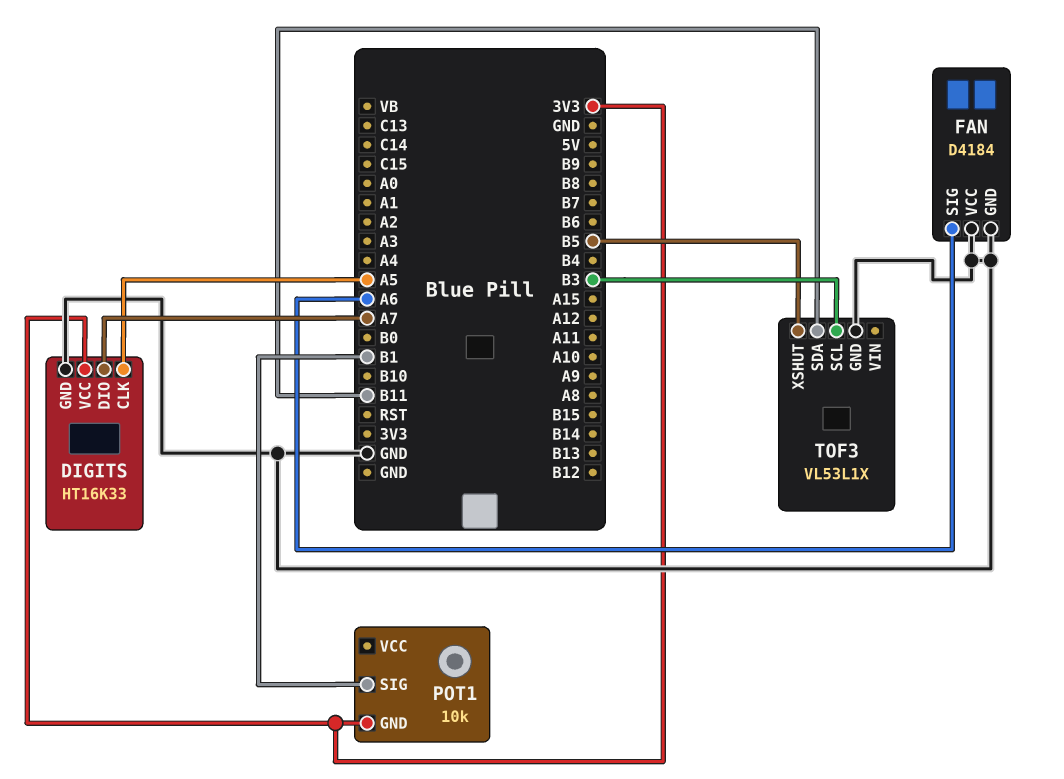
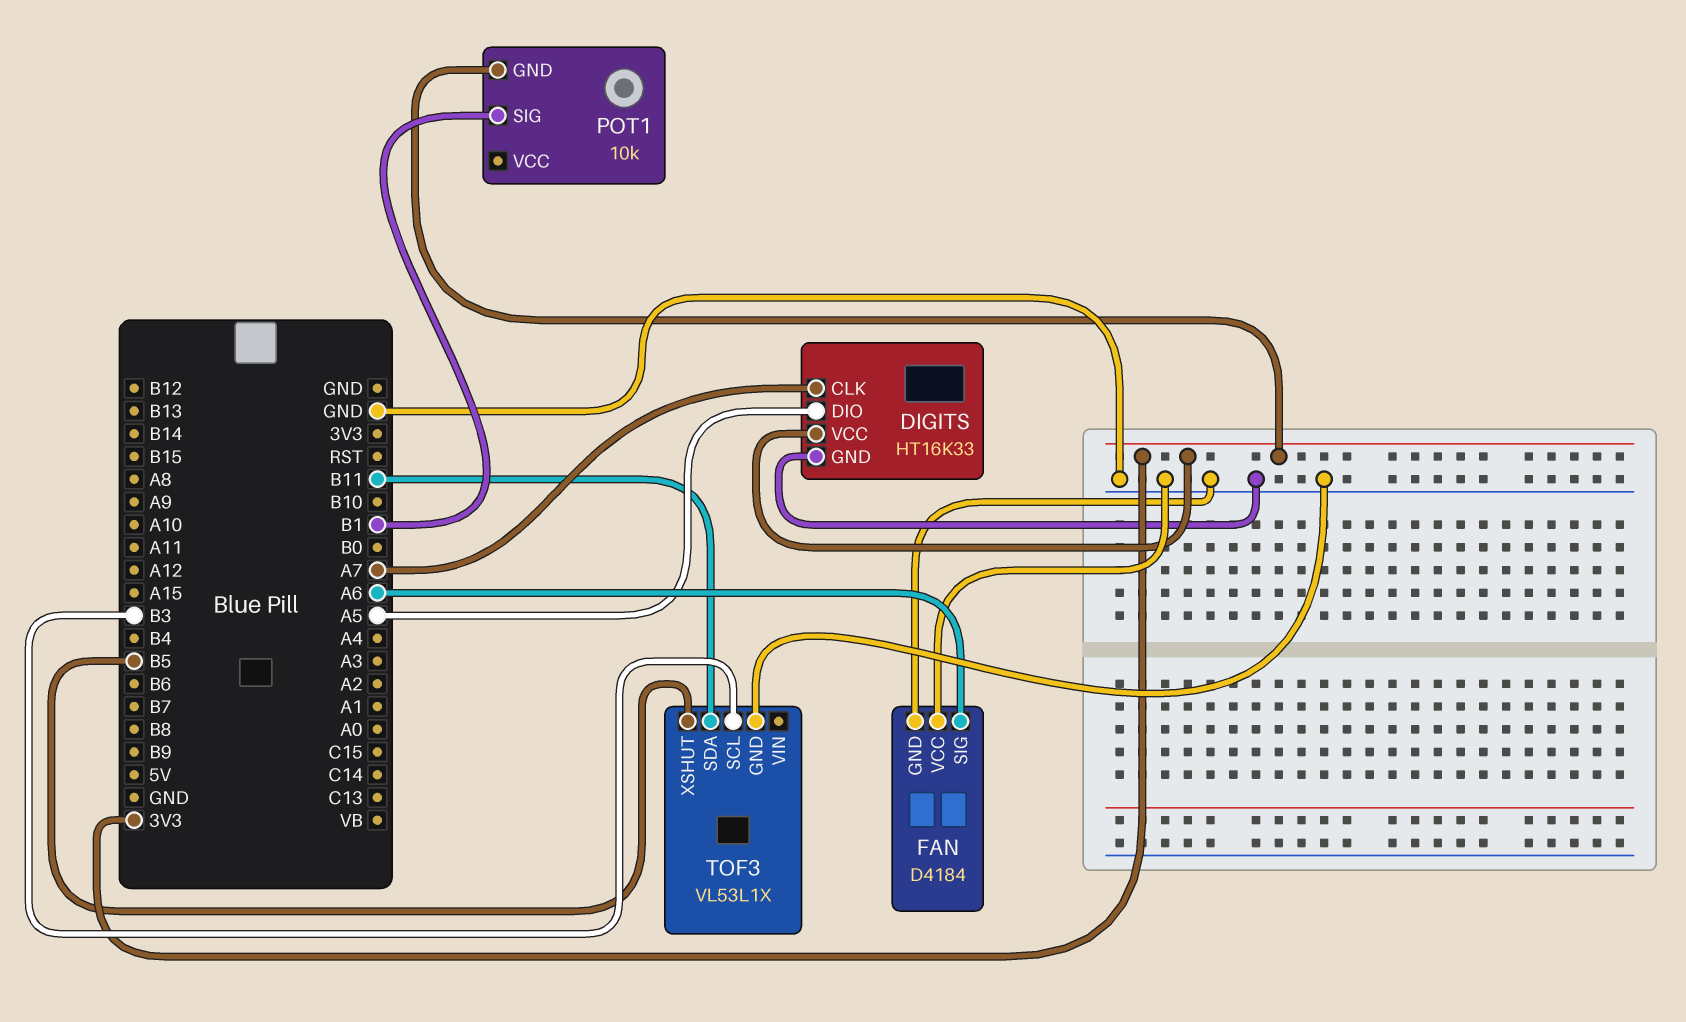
DIGITS pin CLK: A5 -> A7
DIGITS pin DIO: A7 -> A5

